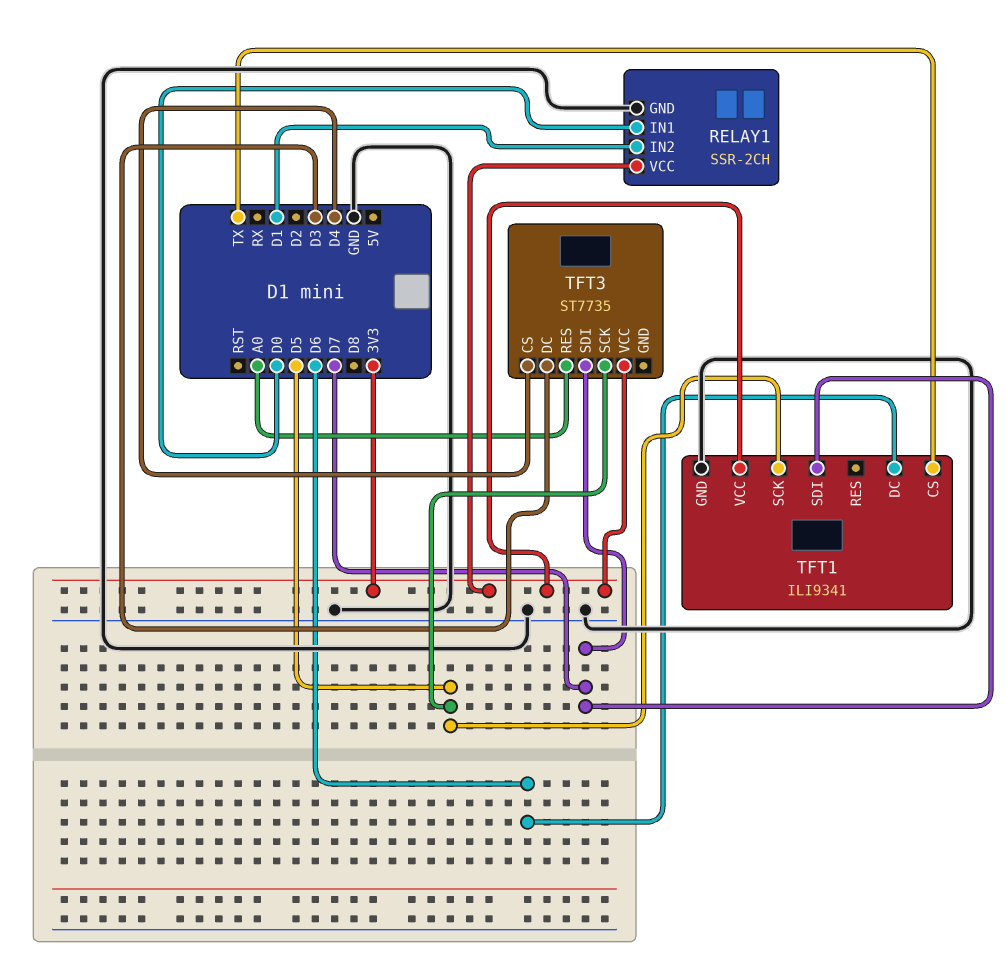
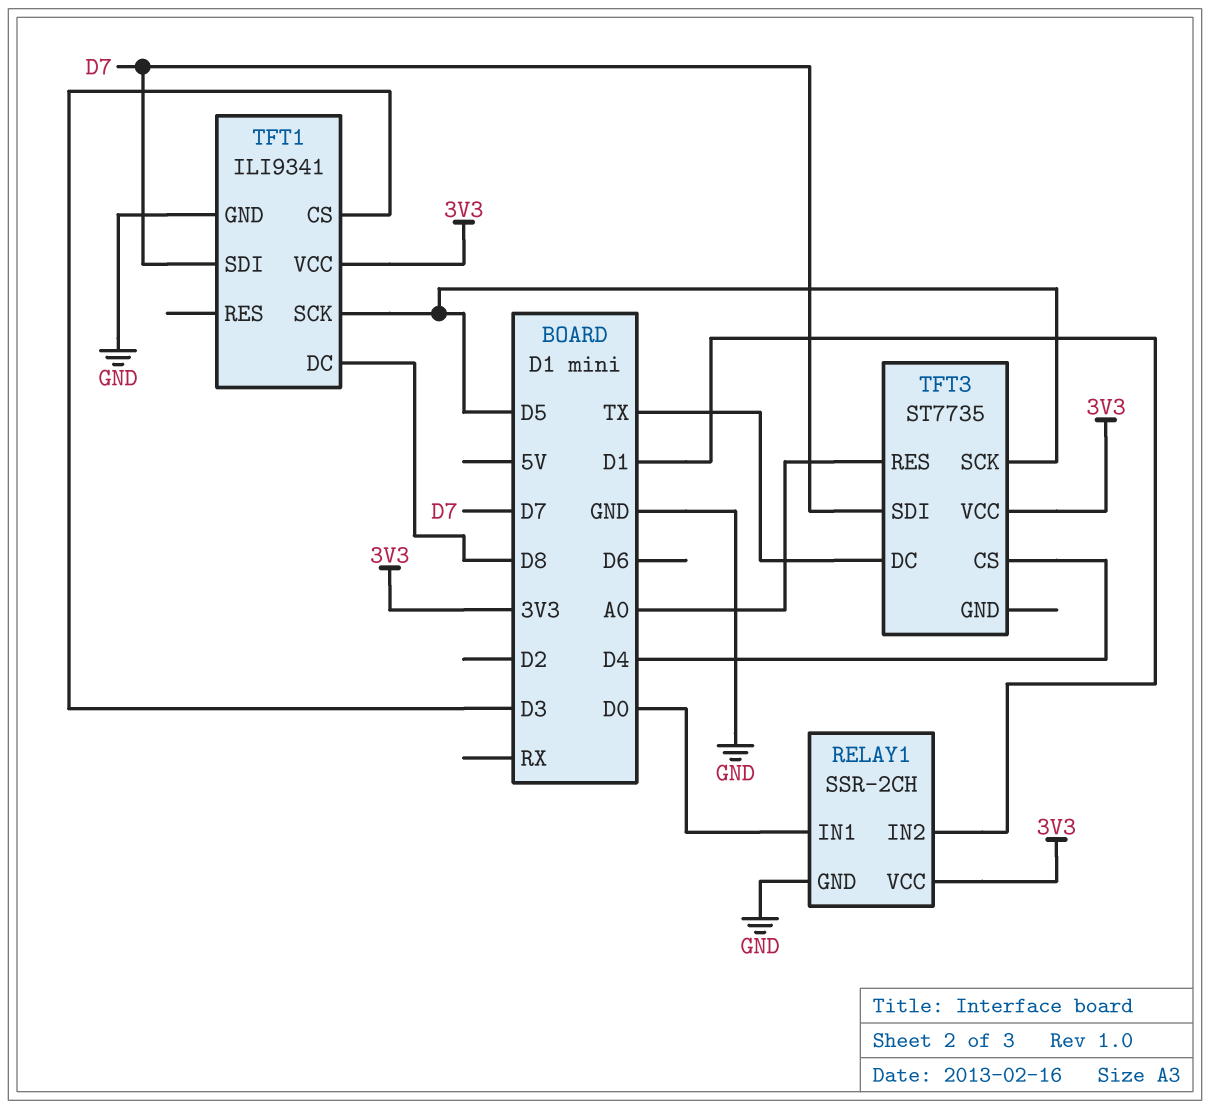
TFT1 pin CS: TX -> D3
TFT1 pin DC: D6 -> D8
TFT3 pin DC: D3 -> TX

